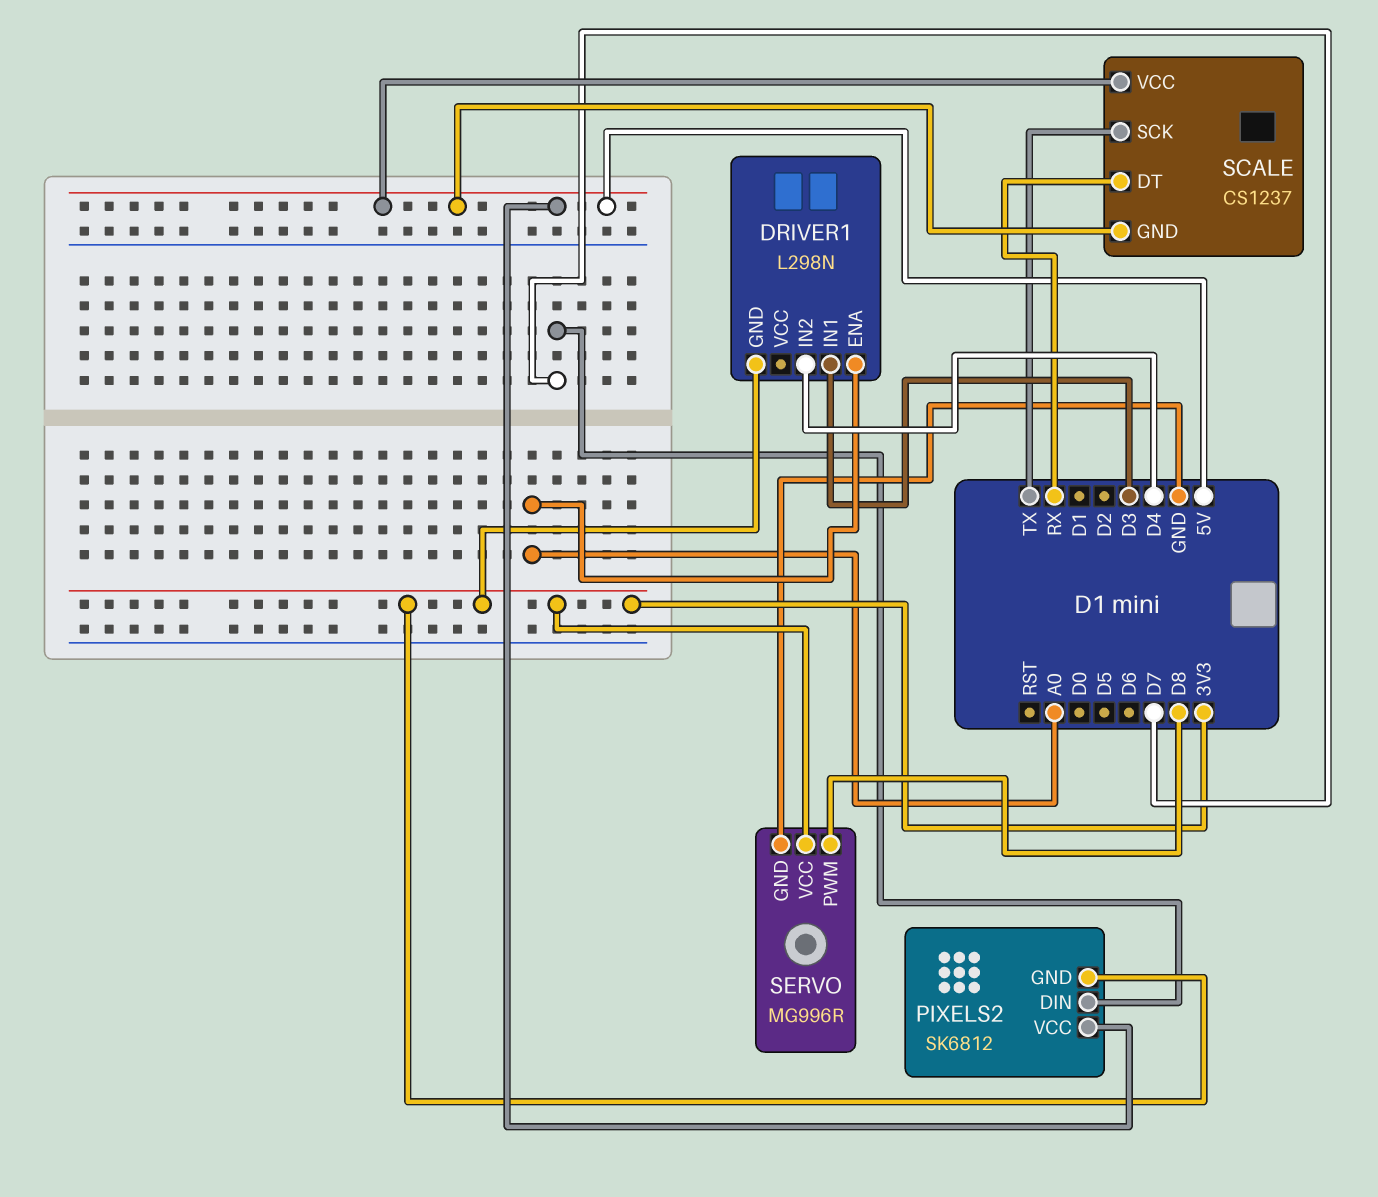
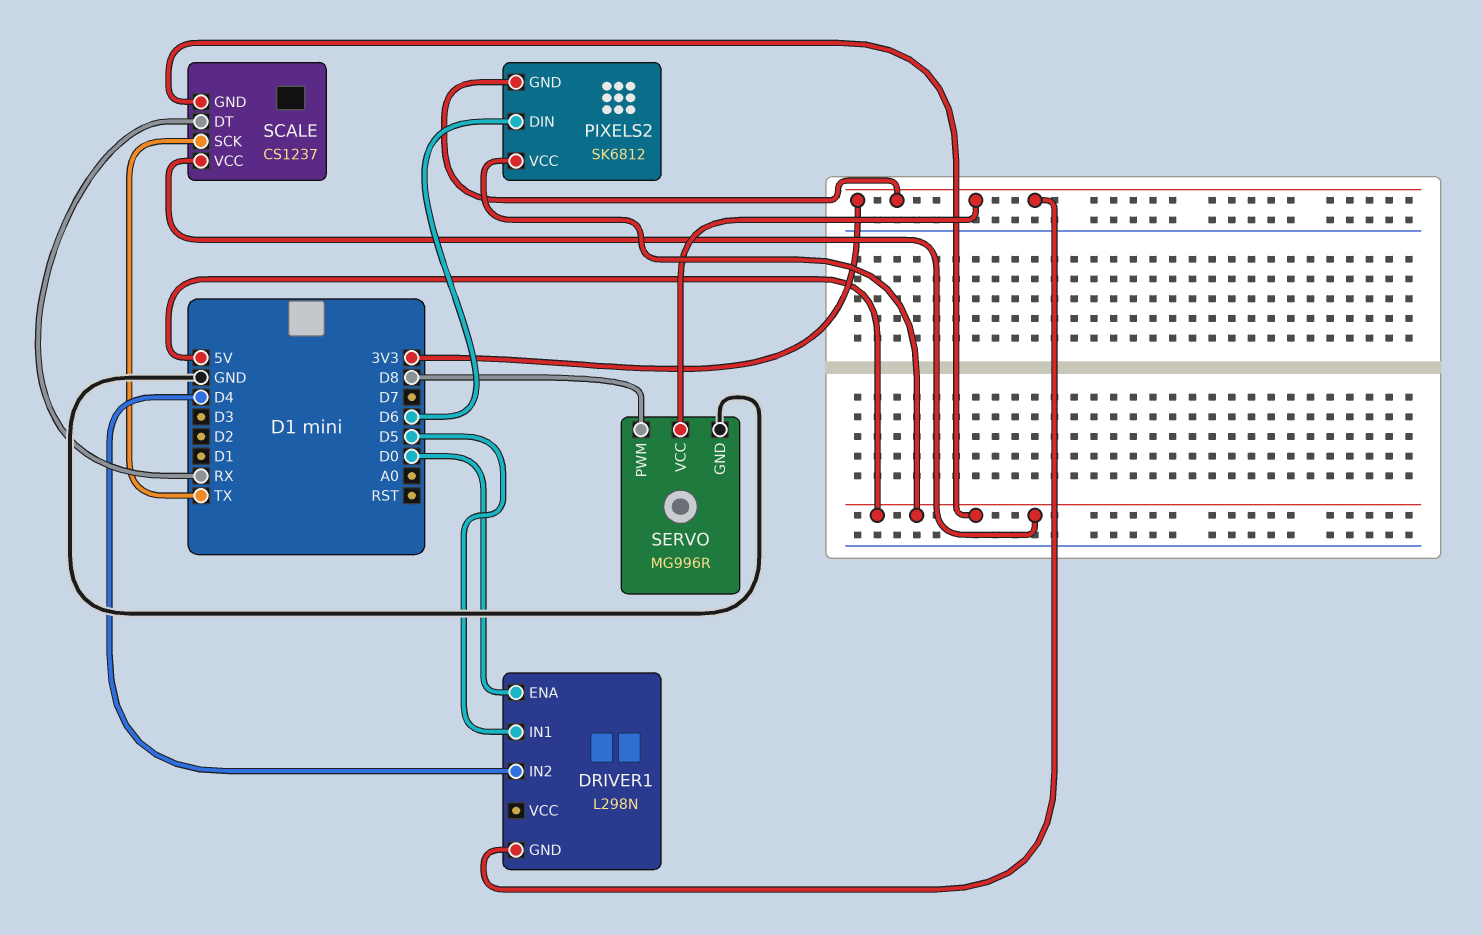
DRIVER1 pin ENA: A0 -> D0
DRIVER1 pin IN1: D3 -> D5
PIXELS2 pin DIN: D7 -> D6

